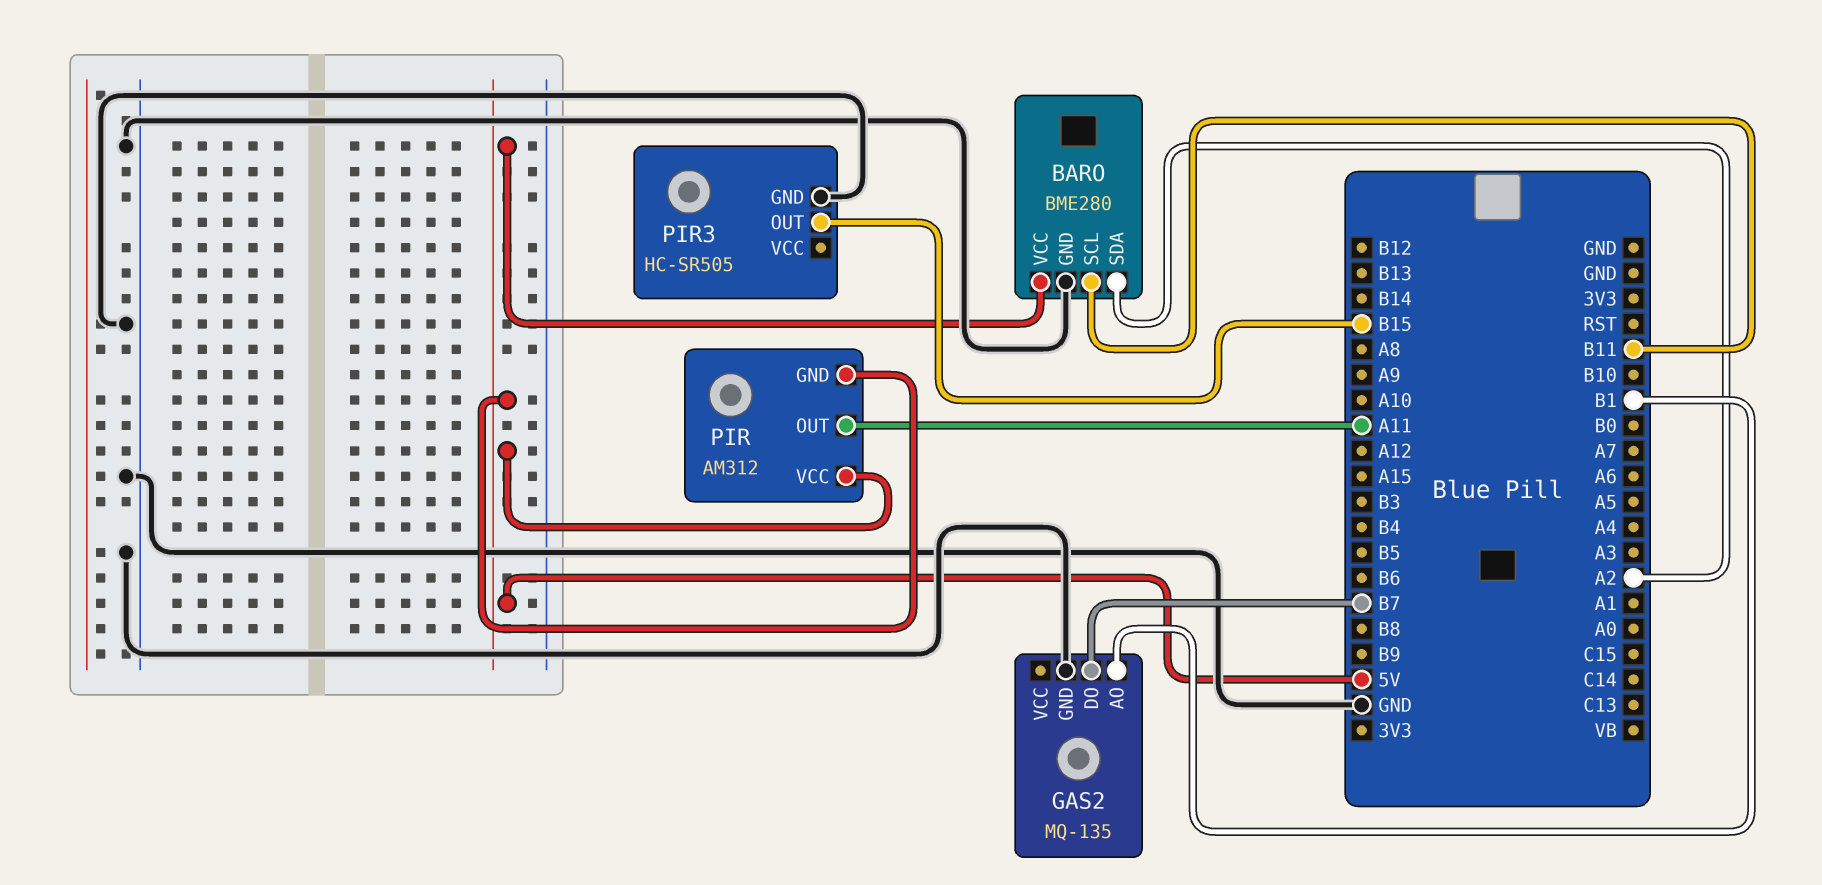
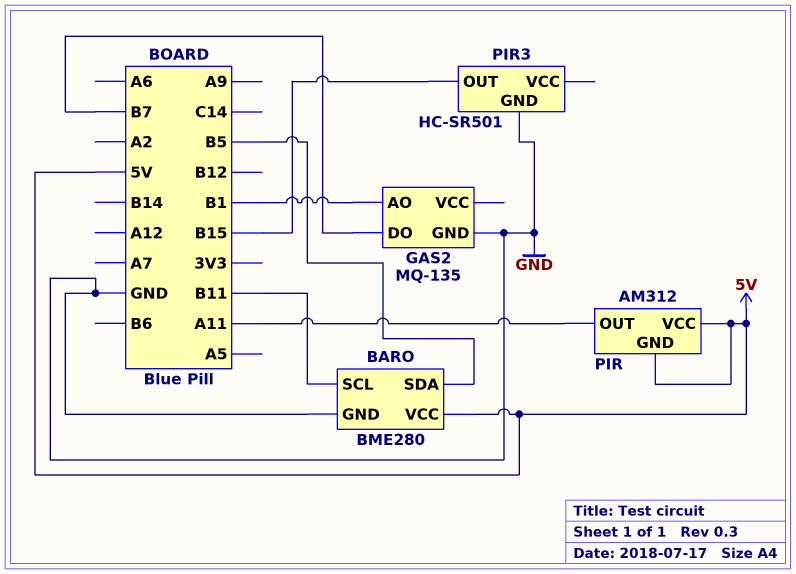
BARO pin SDA: A2 -> B5
PIR3: HC-SR505 -> HC-SR501

